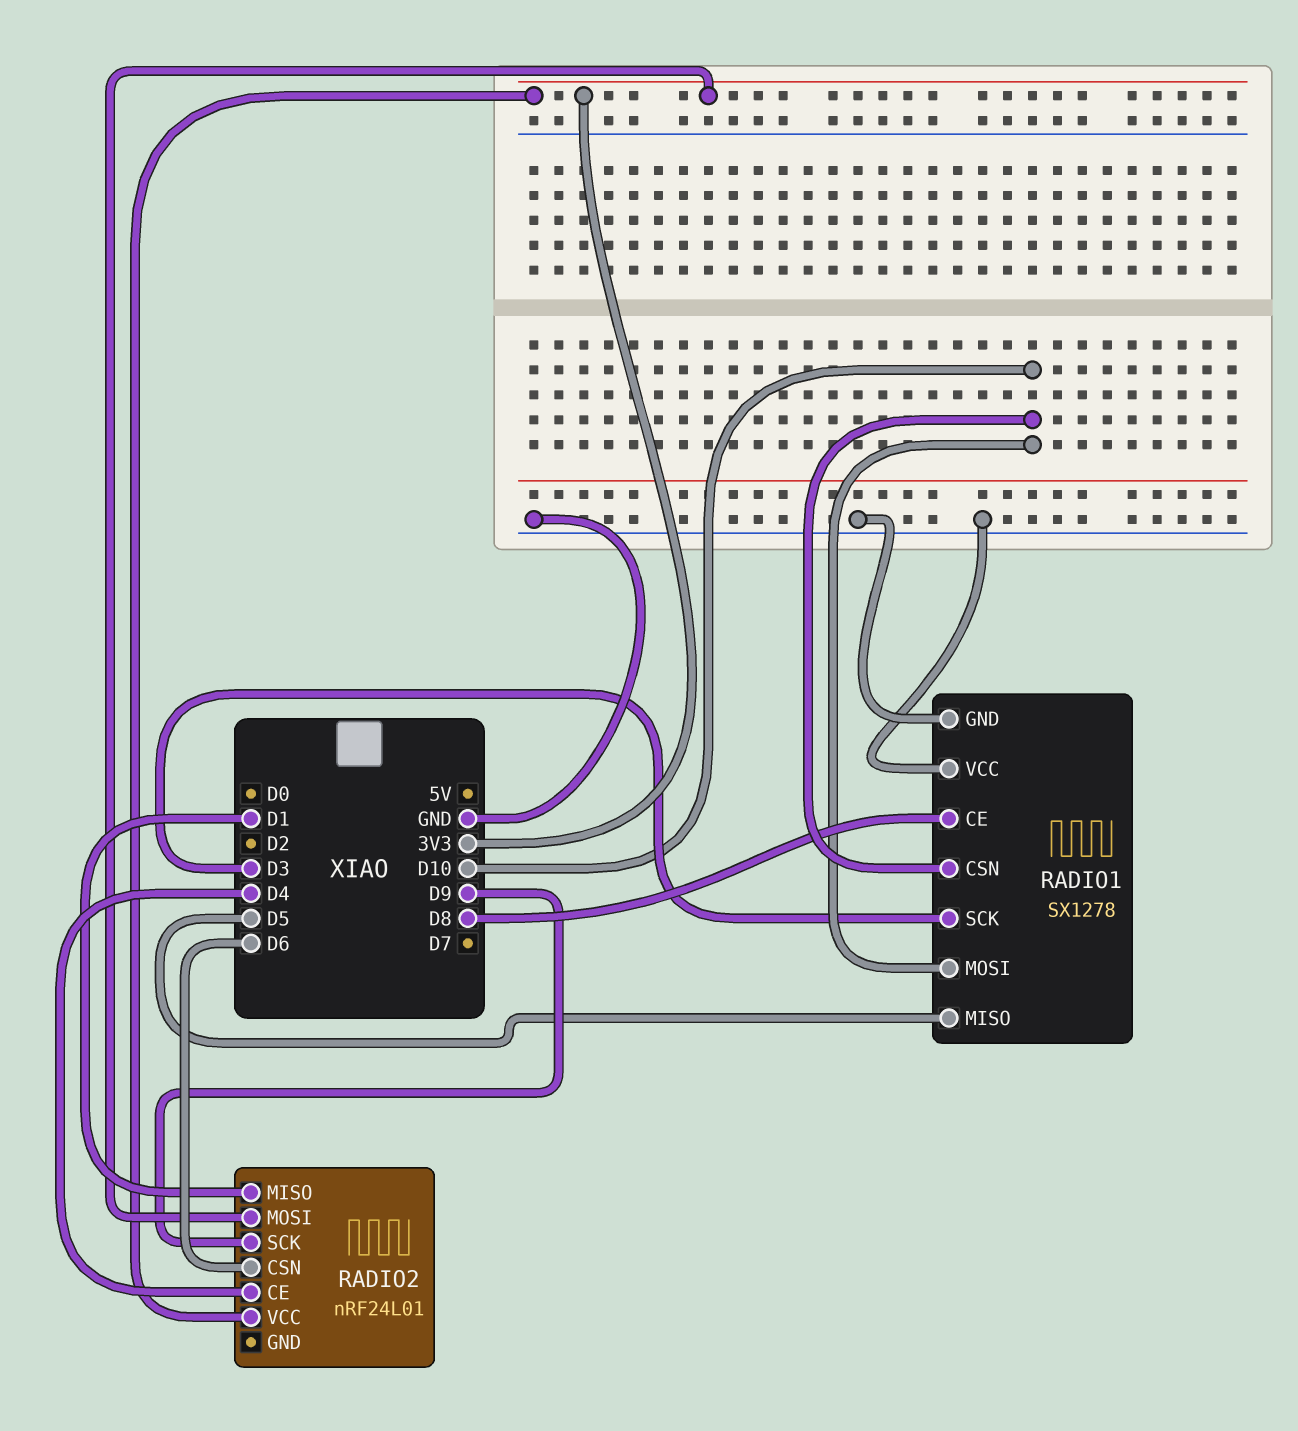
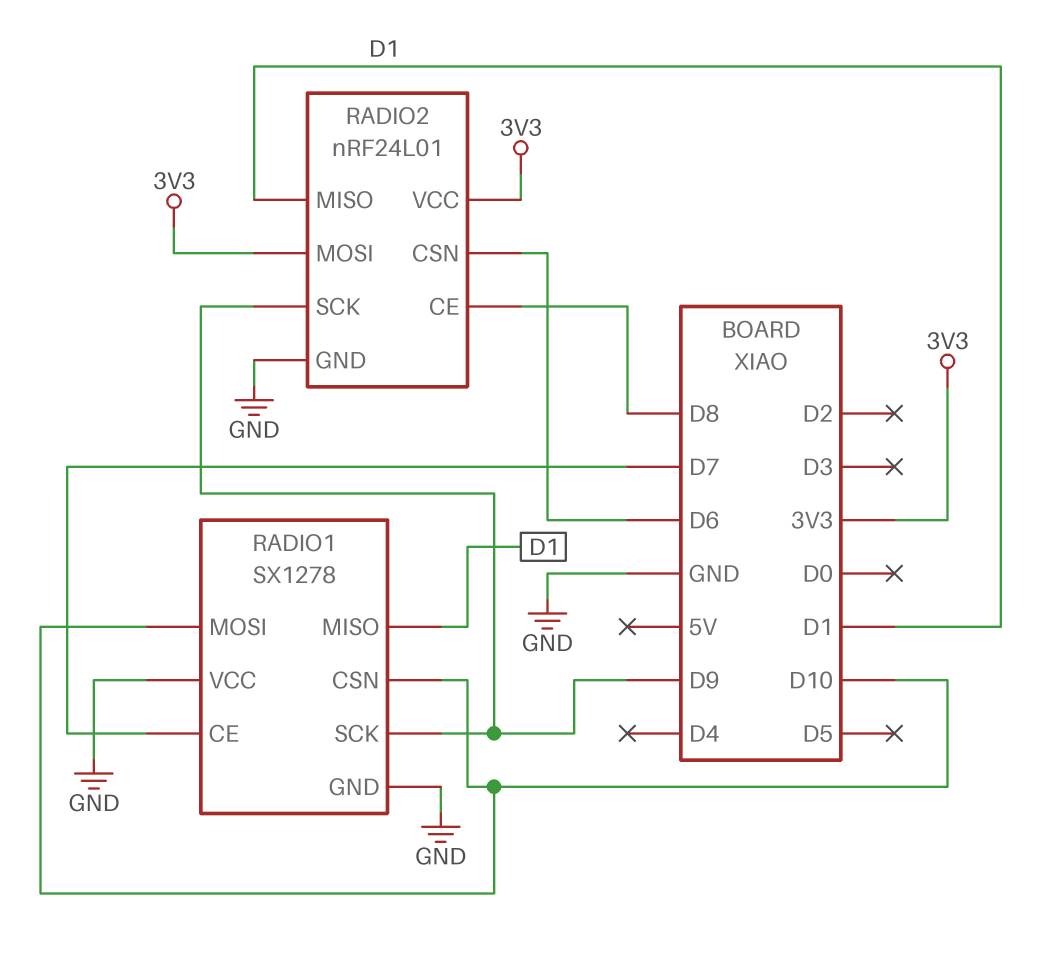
RADIO1 pin CE: D8 -> D7
RADIO1 pin MISO: D5 -> D1
RADIO1 pin SCK: D3 -> D9
RADIO2 pin CE: D4 -> D8
RADIO2 pin GND: none -> GND

